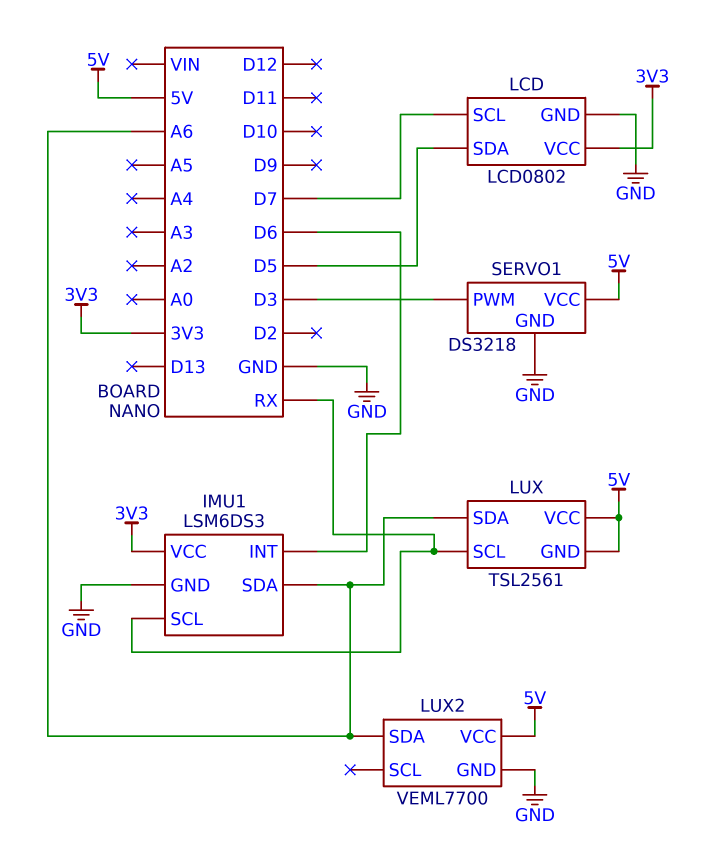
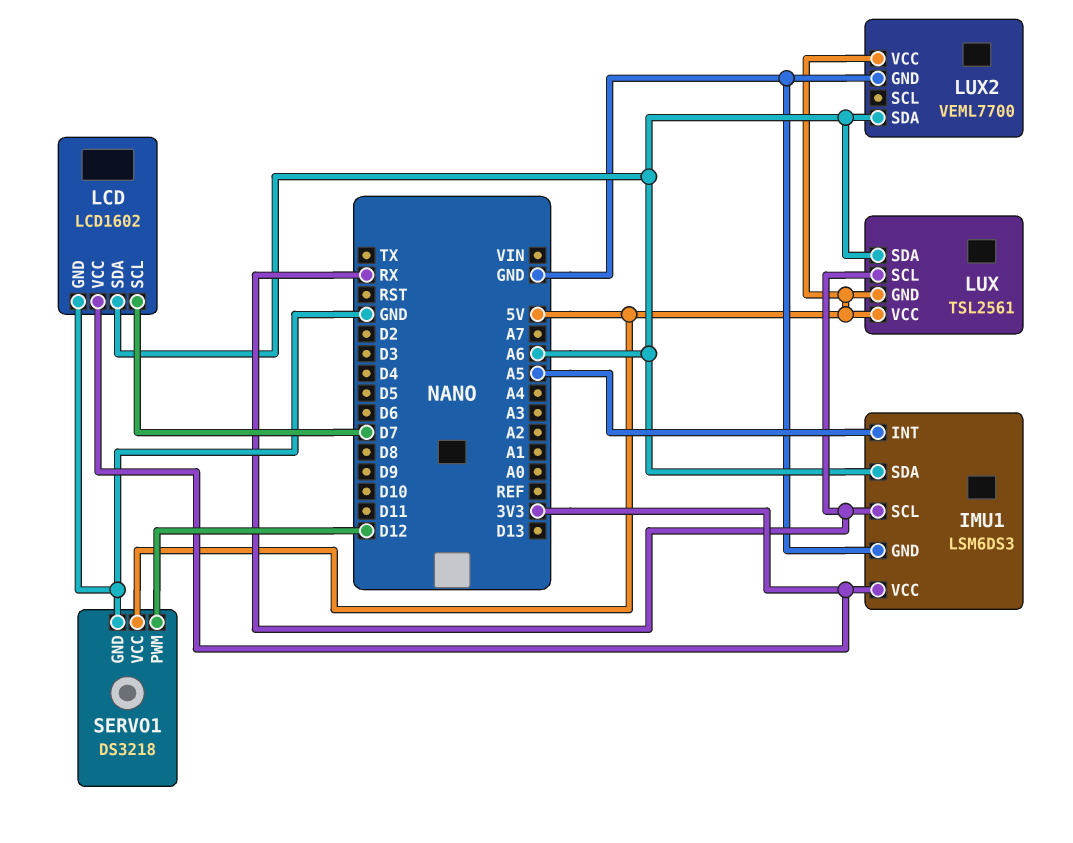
IMU1 pin INT: D6 -> A5
LCD: LCD0802 -> LCD1602
LCD pin SDA: D5 -> A6
SERVO1 pin PWM: D3 -> D12

